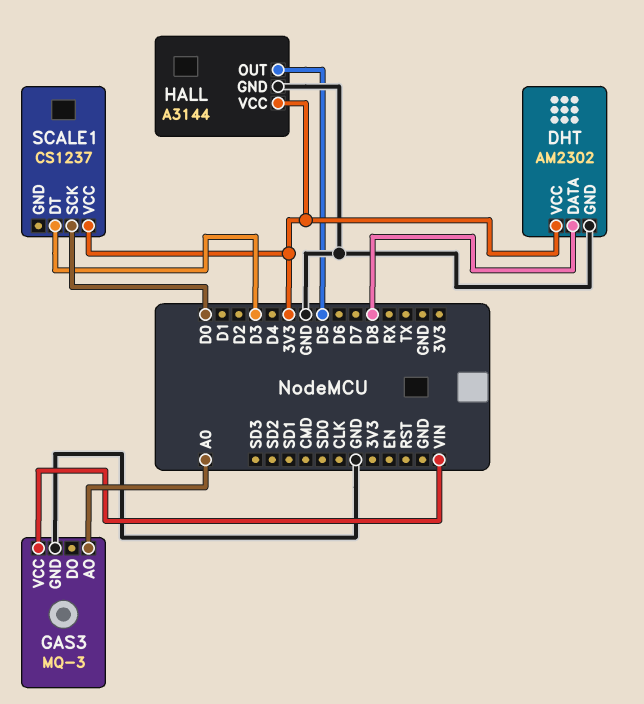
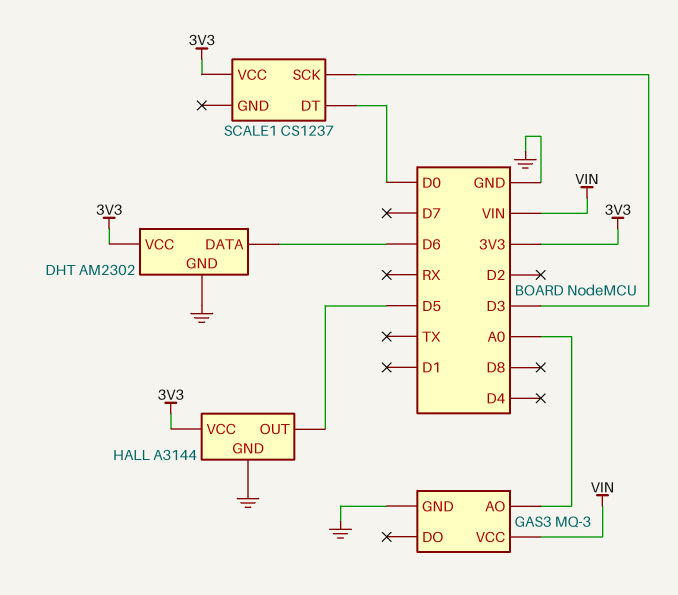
DHT pin DATA: D8 -> D6
SCALE1 pin DT: D3 -> D0
SCALE1 pin SCK: D0 -> D3

